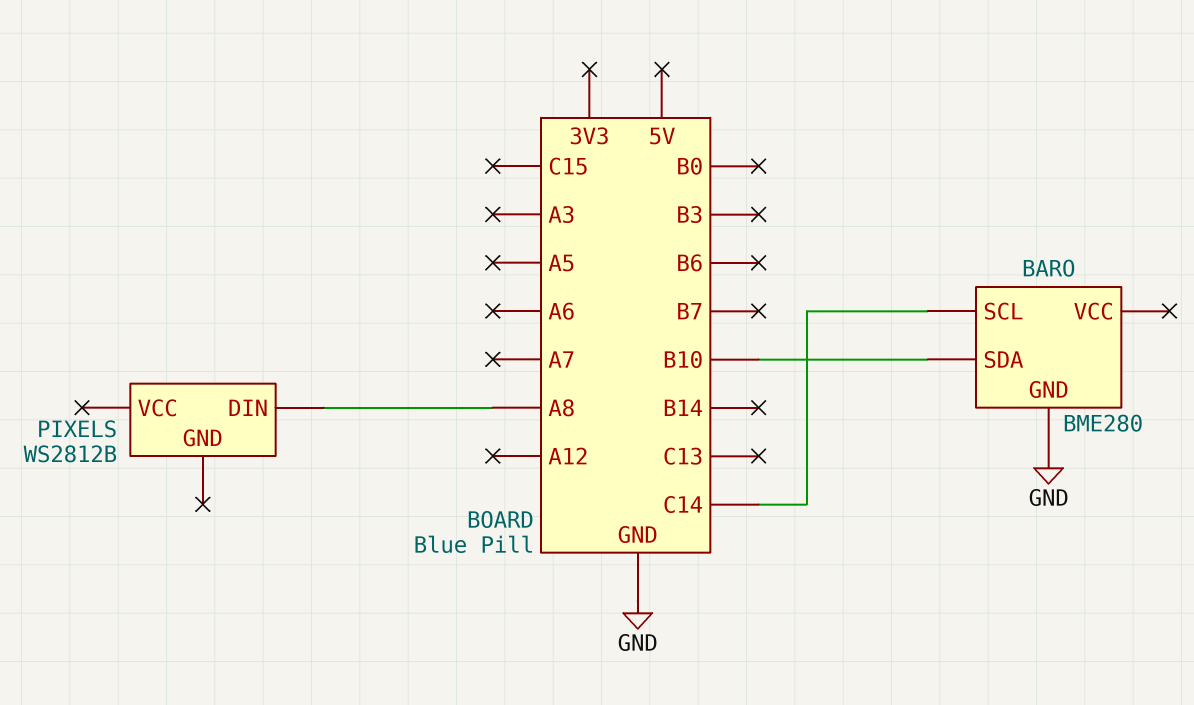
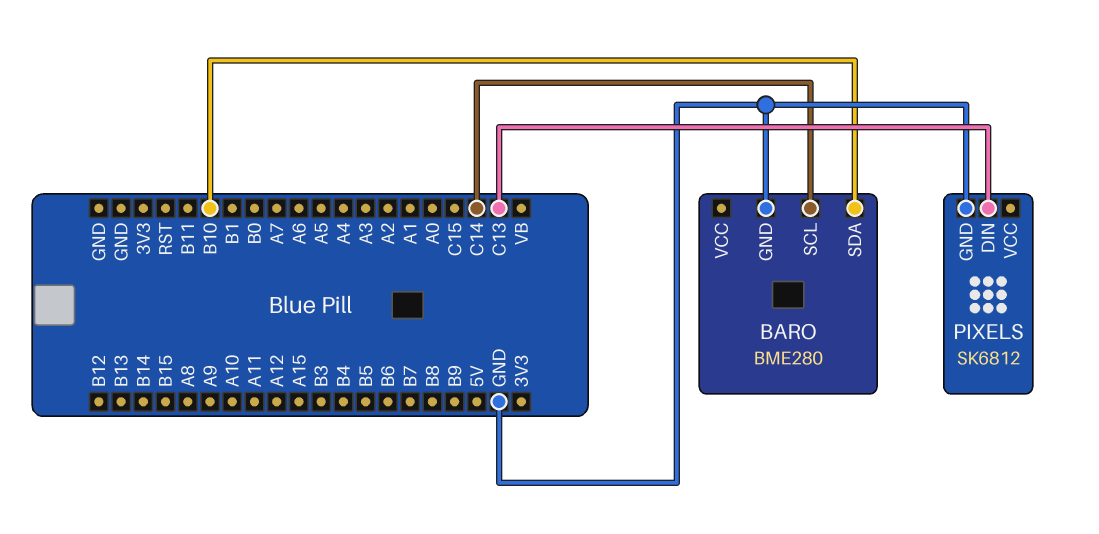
PIXELS: WS2812B -> SK6812
PIXELS pin DIN: A8 -> C13
PIXELS pin GND: none -> GND

